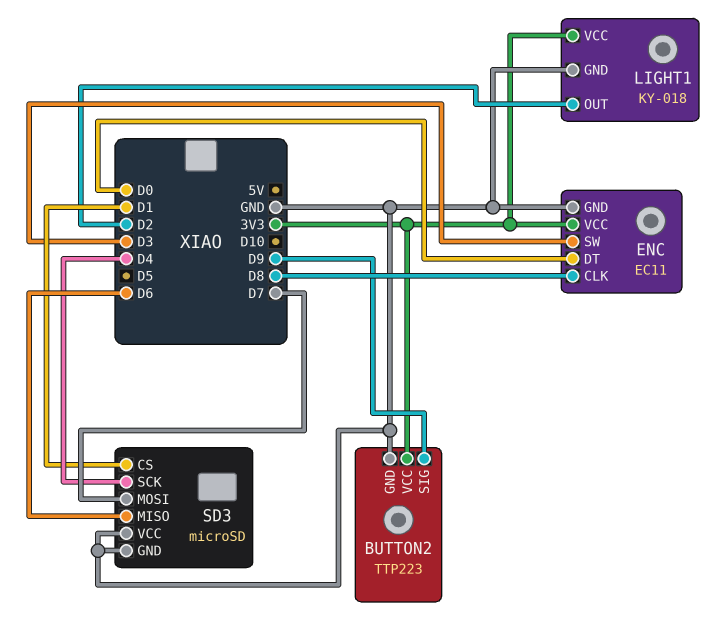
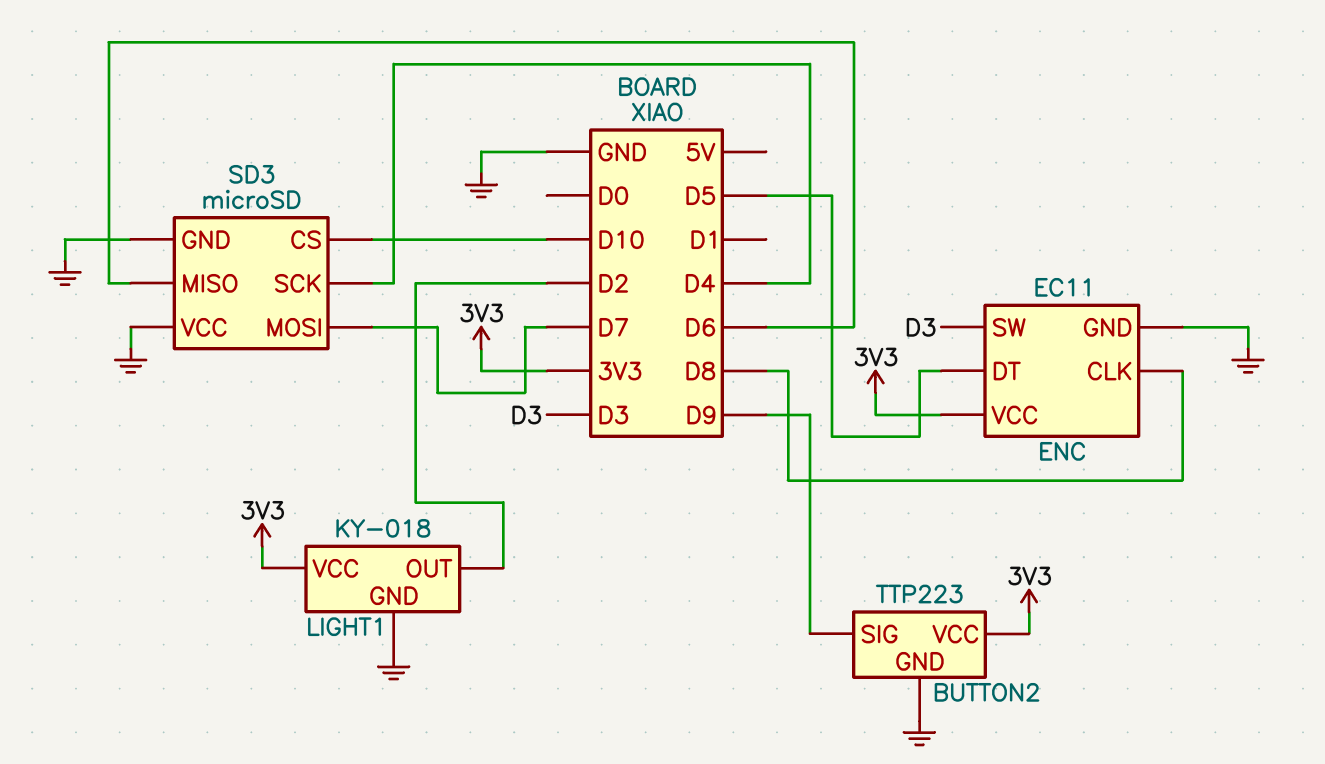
ENC pin DT: D0 -> D5
SD3 pin CS: D1 -> D10

